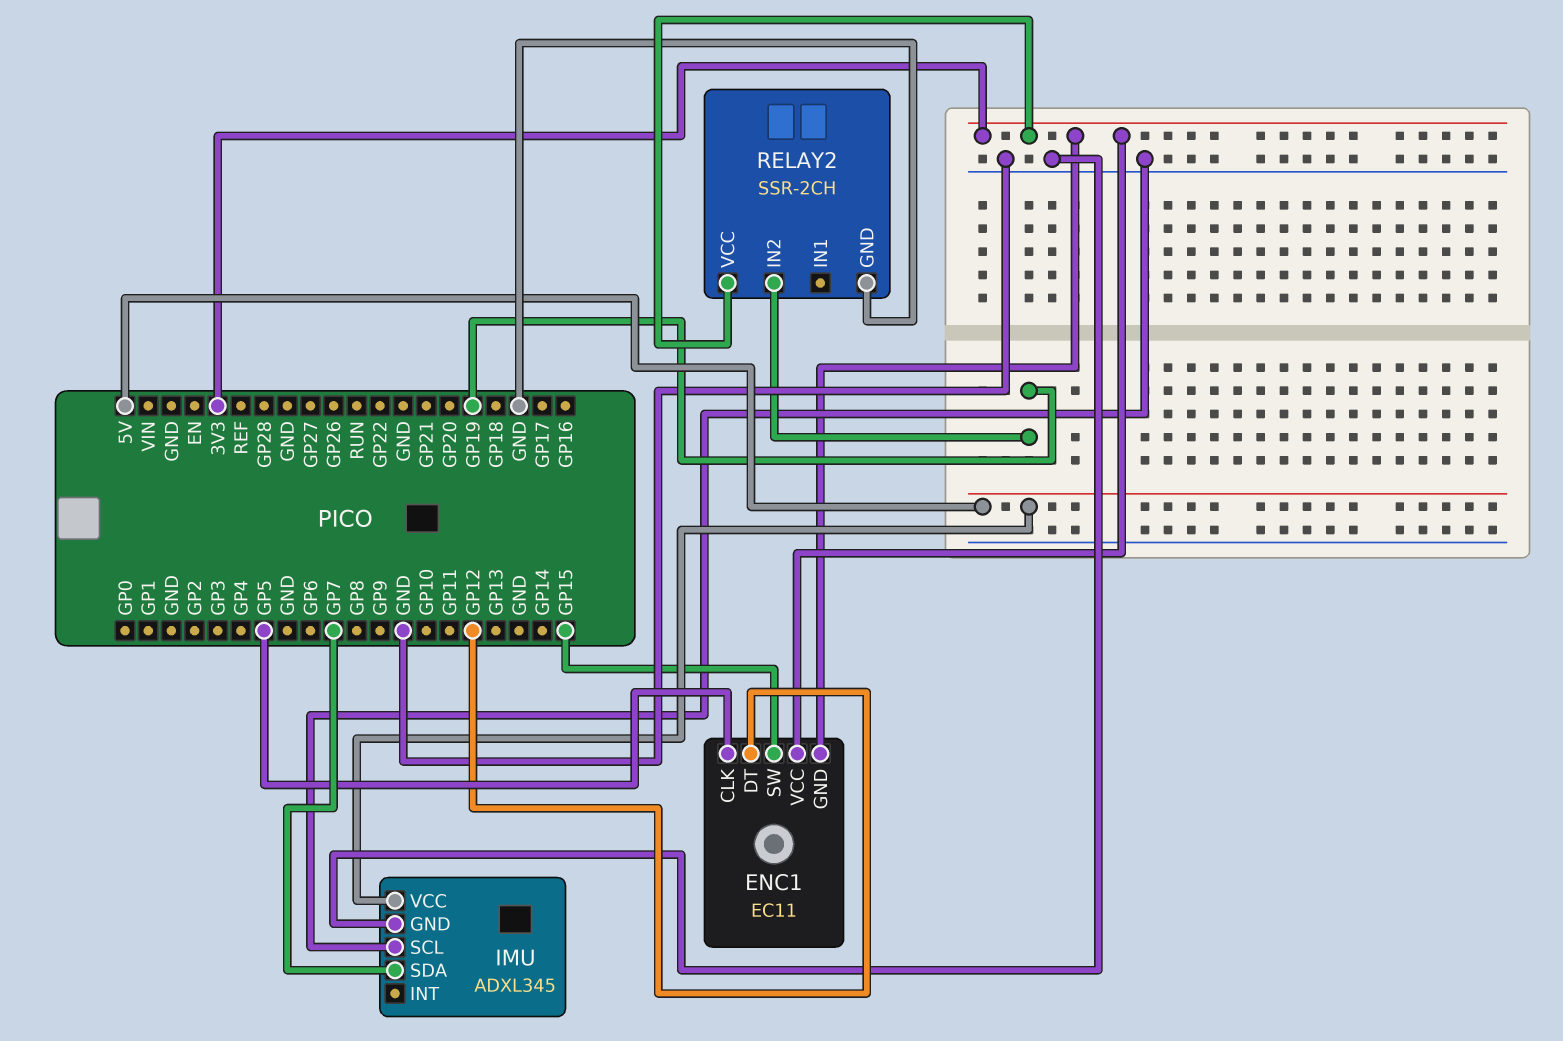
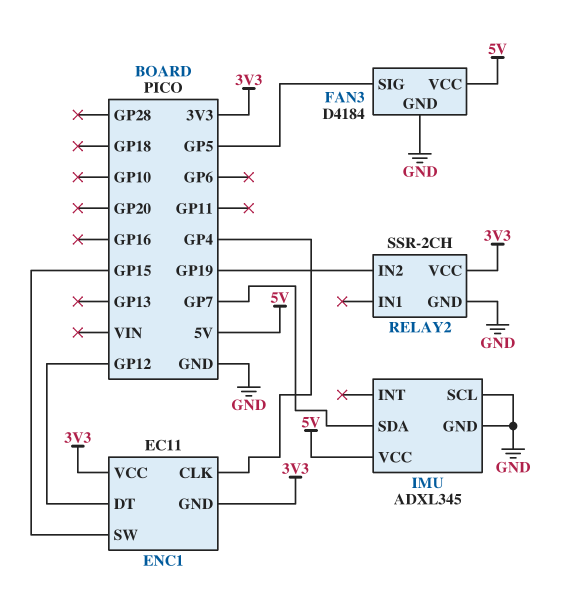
ENC1 pin CLK: GP5 -> GP4
FAN3: none -> D4184
FAN3 pin GND: none -> GND
FAN3 pin SIG: none -> GP5
FAN3 pin VCC: none -> 5V

